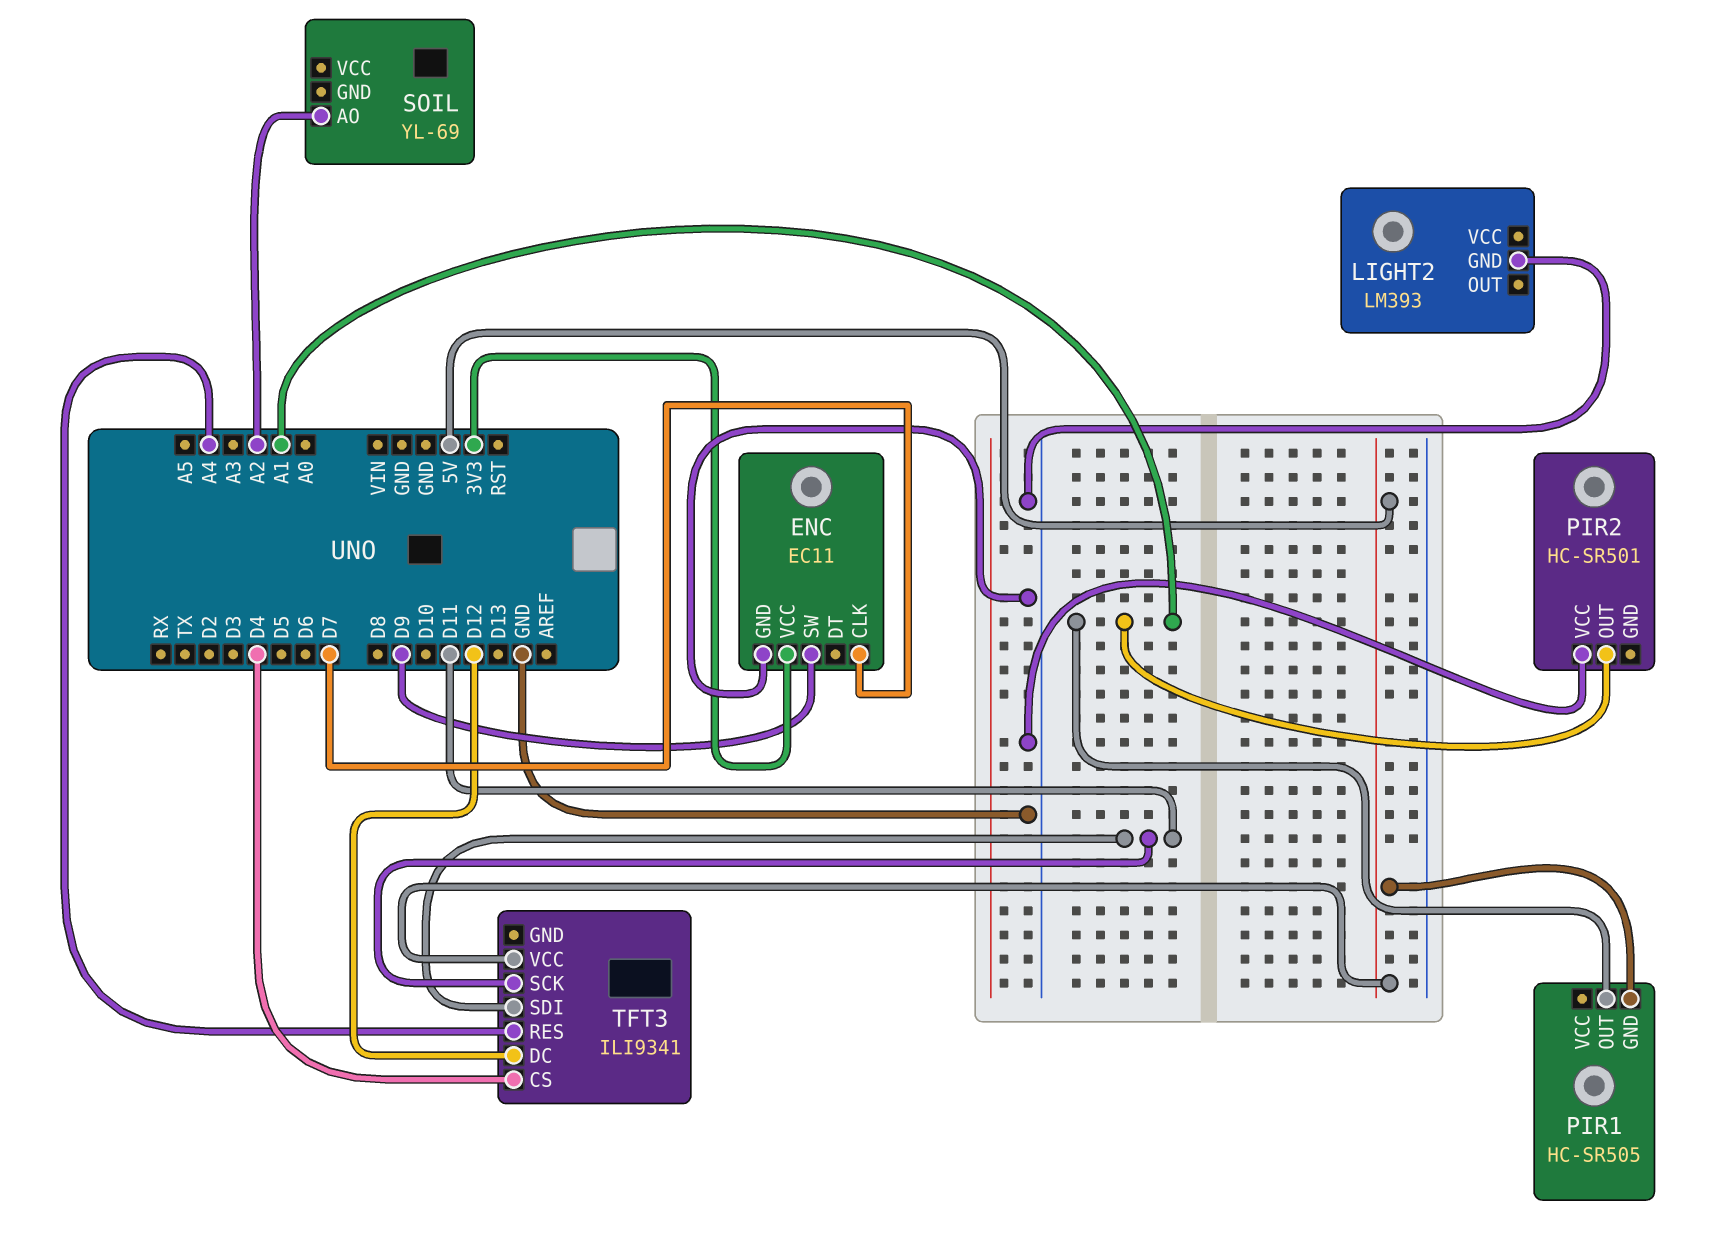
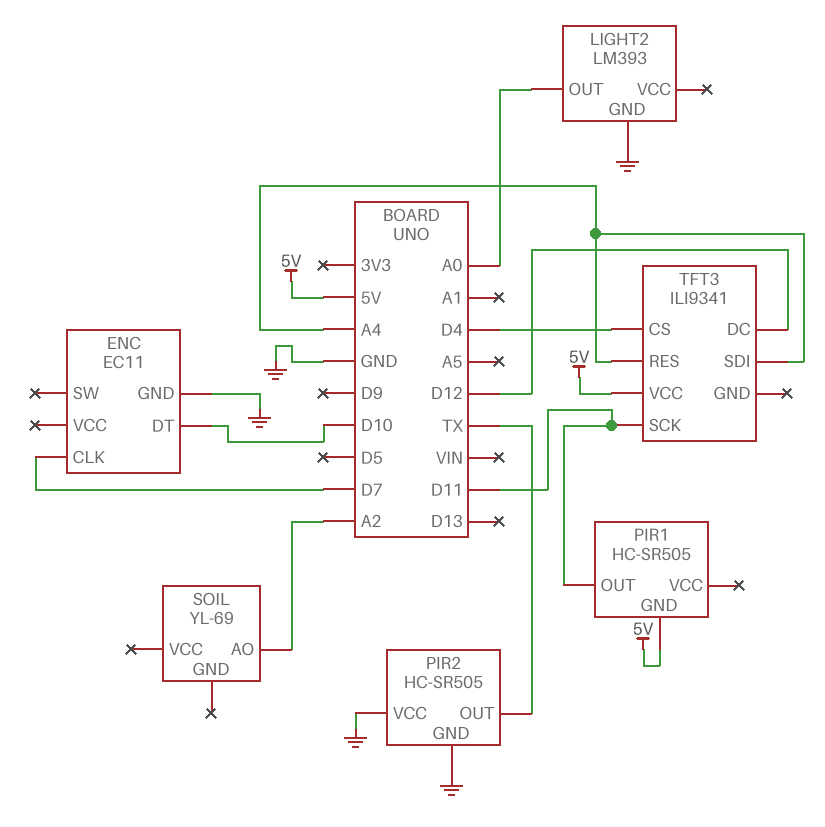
ENC pin DT: none -> D10
ENC pin SW: D9 -> none
ENC pin VCC: 3V3 -> none
LIGHT2 pin OUT: none -> A0
PIR1 pin OUT: A1 -> D11
PIR2: HC-SR501 -> HC-SR505
PIR2 pin GND: none -> GND
PIR2 pin OUT: A1 -> TX
TFT3 pin SDI: D11 -> A4

